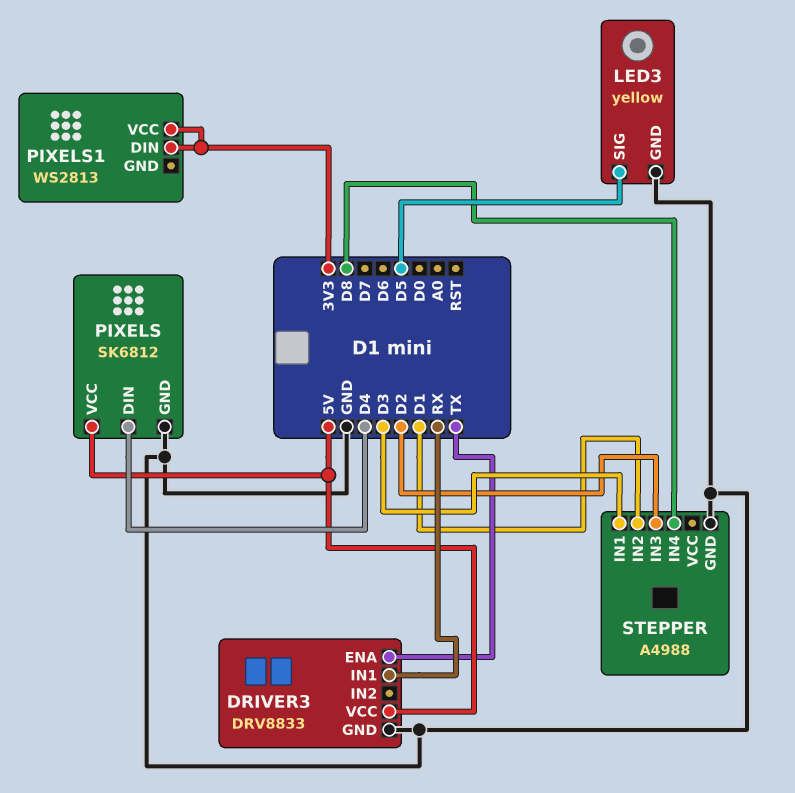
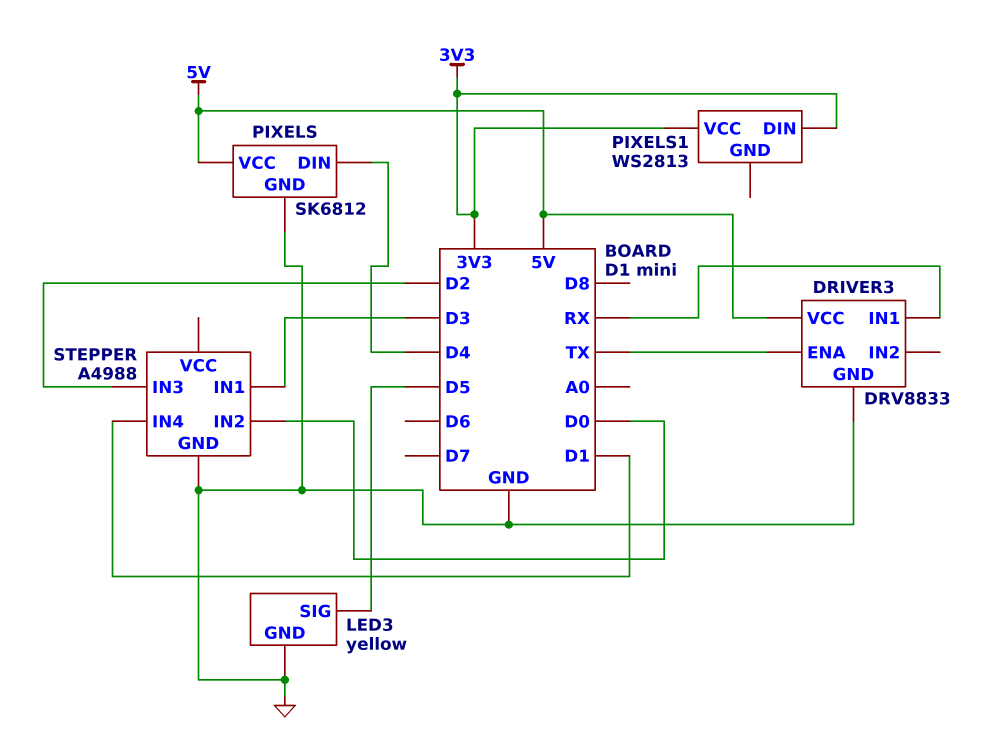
STEPPER pin IN2: D1 -> D0
STEPPER pin IN4: D8 -> D1

